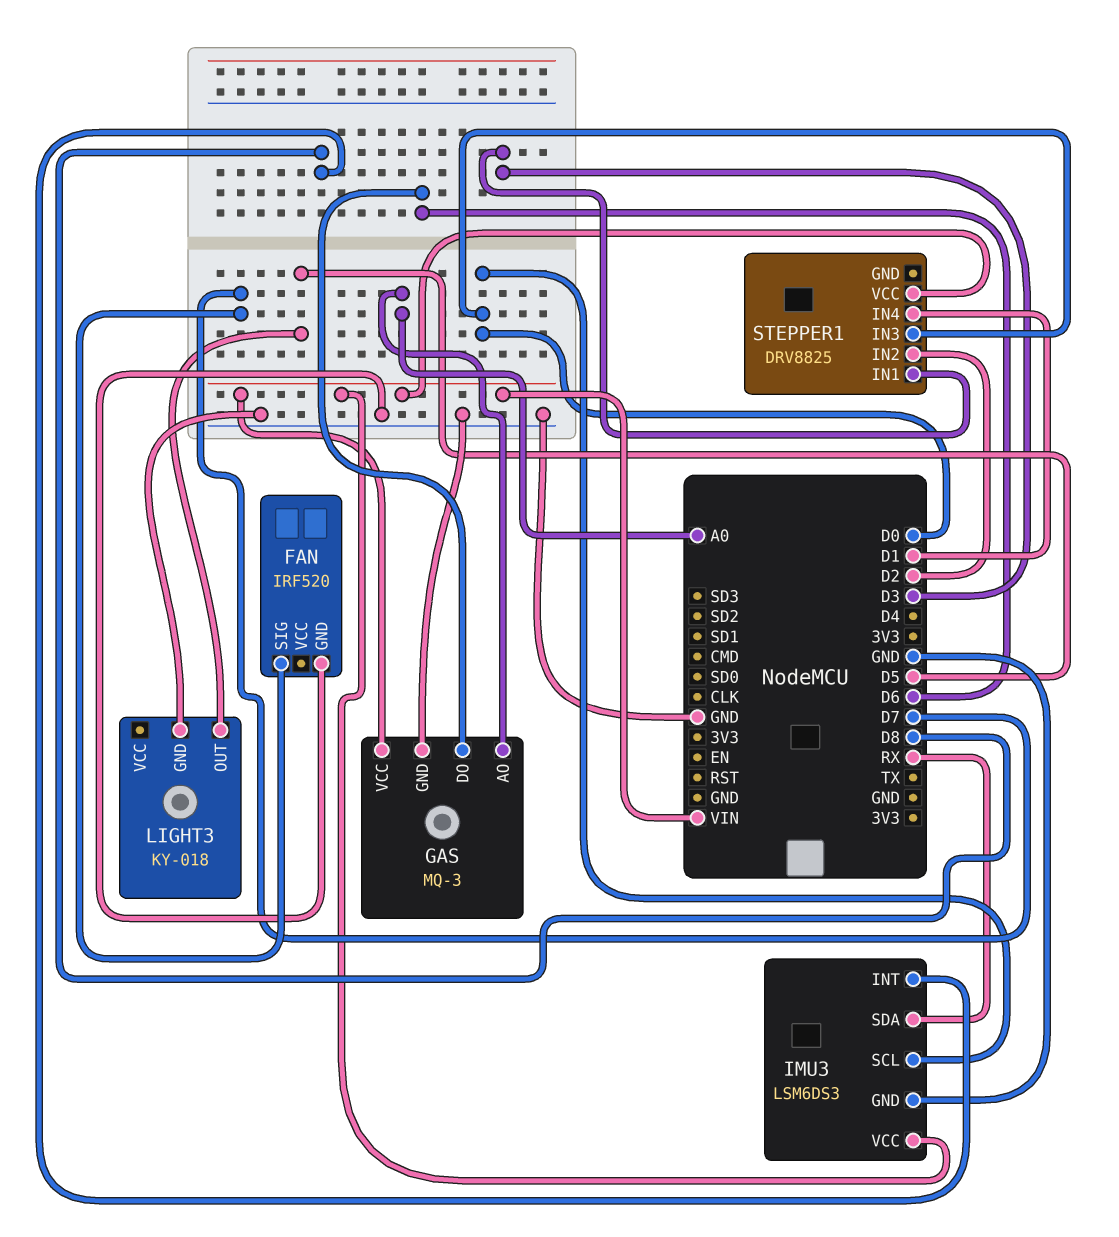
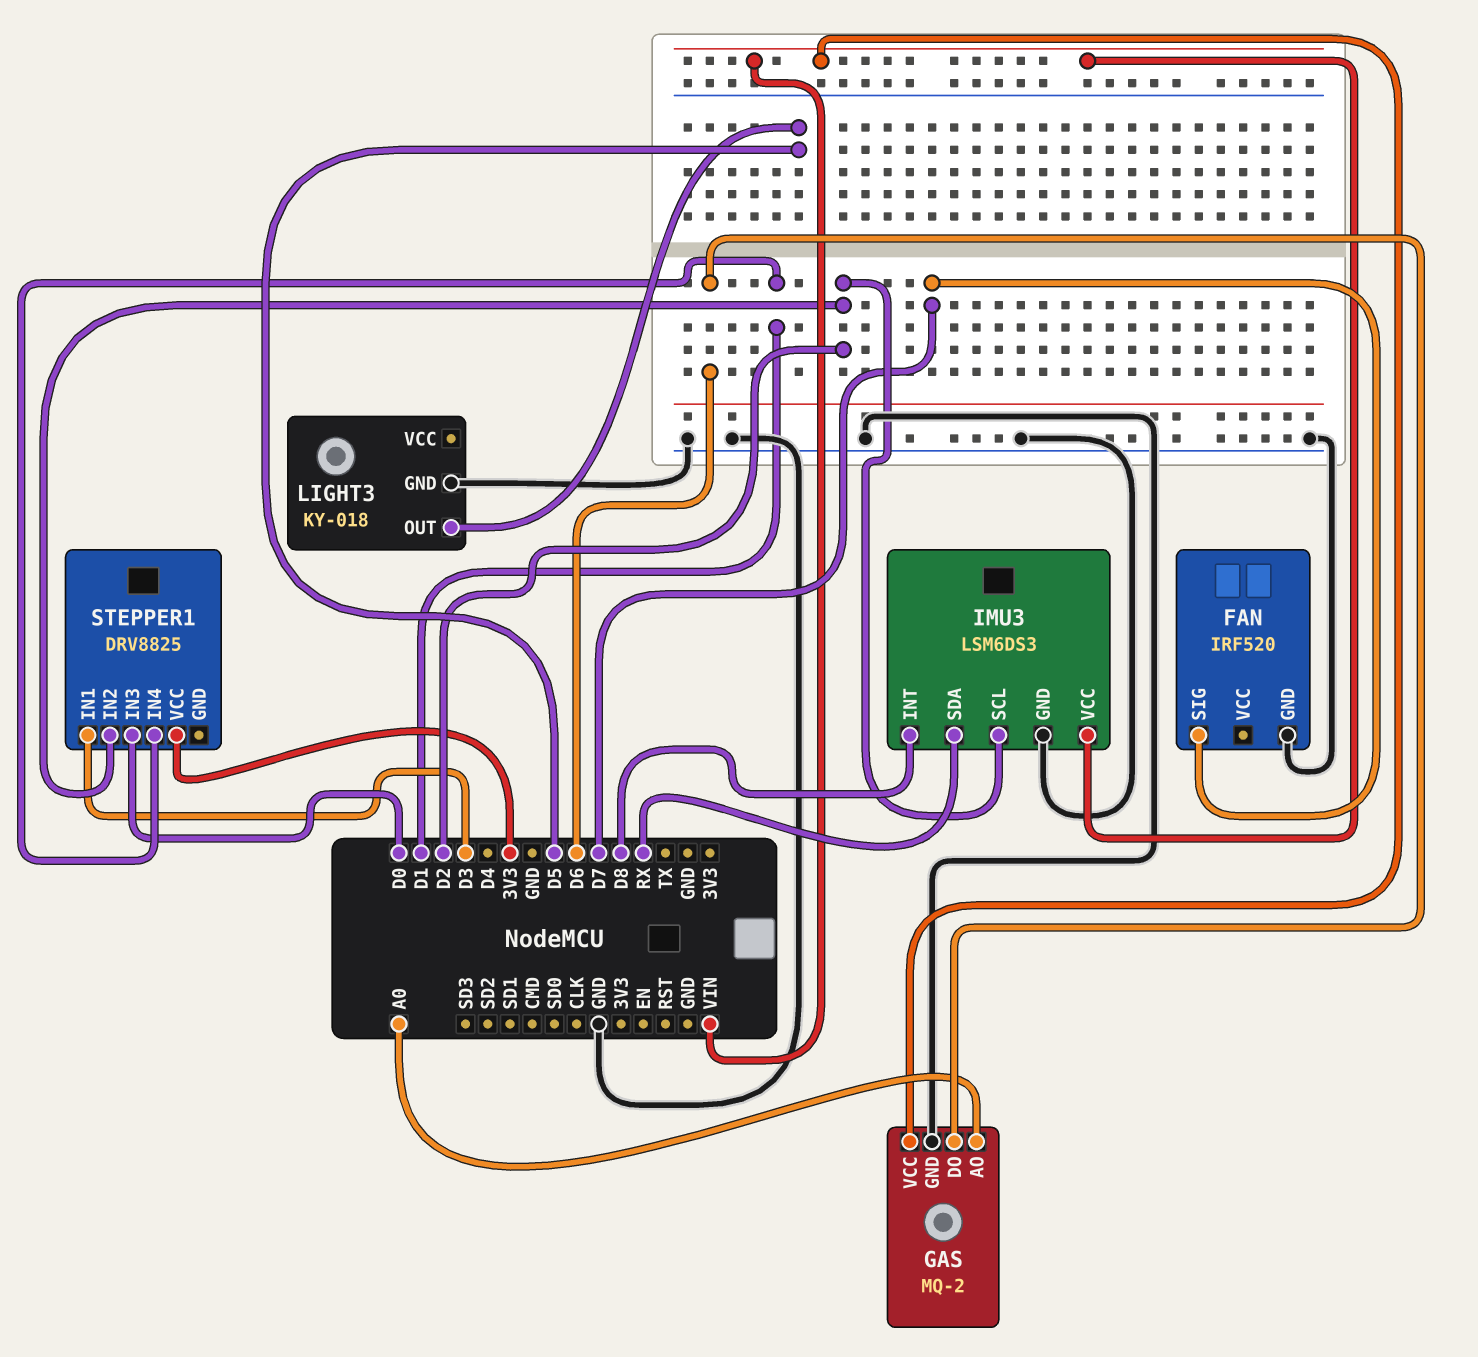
GAS: MQ-3 -> MQ-2
IMU3 pin SCL: D0 -> D2
STEPPER1 pin VCC: VIN -> 3V3

